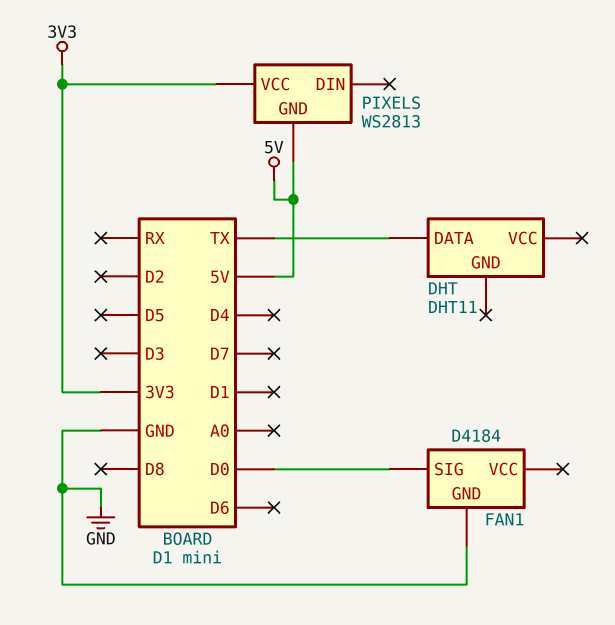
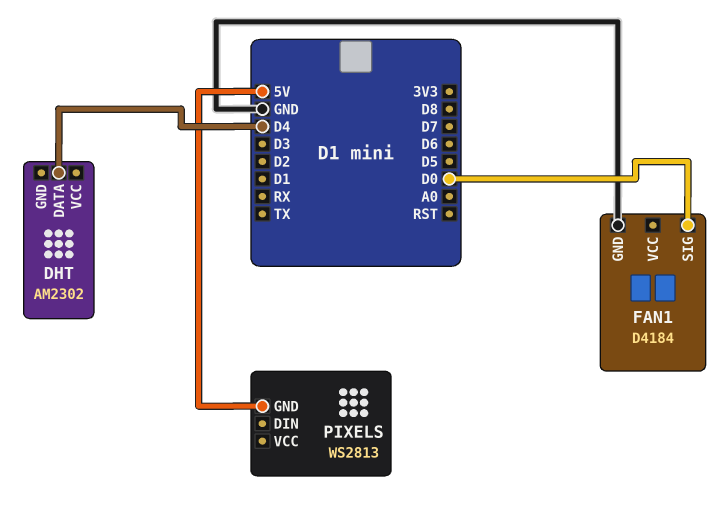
DHT: DHT11 -> AM2302
DHT pin DATA: TX -> D4
PIXELS pin VCC: 3V3 -> none

